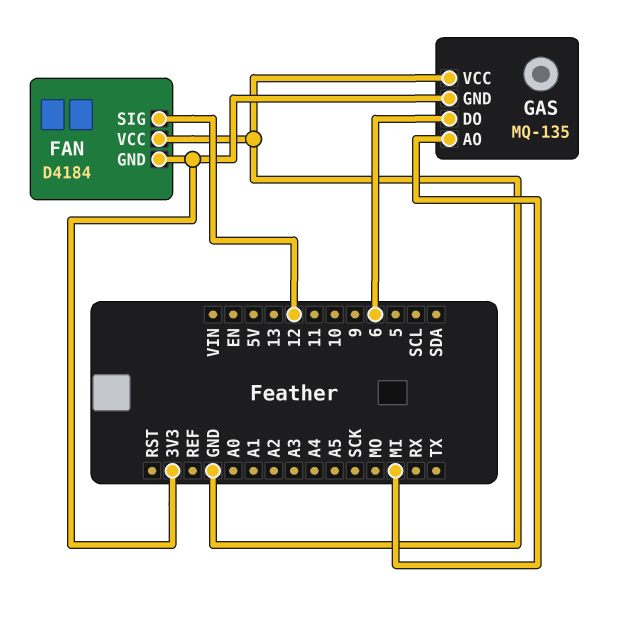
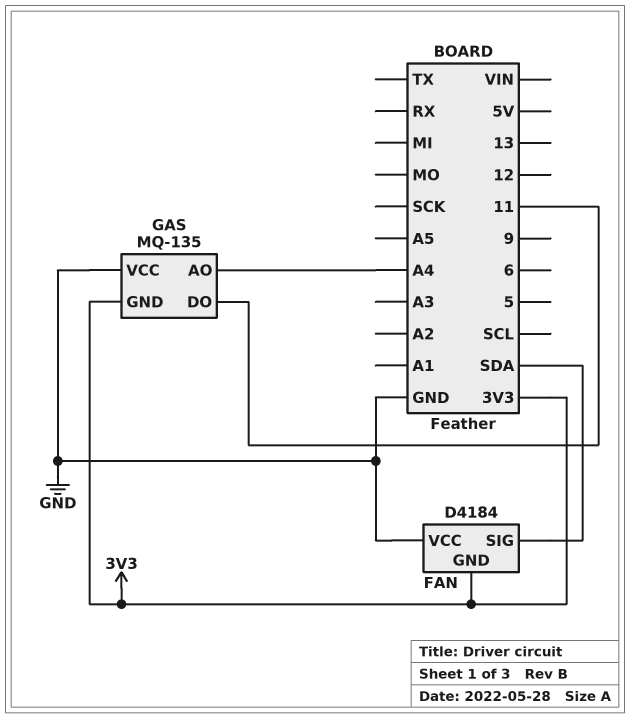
FAN pin SIG: 12 -> SDA
GAS pin AO: MI -> A4
GAS pin DO: 6 -> 11

